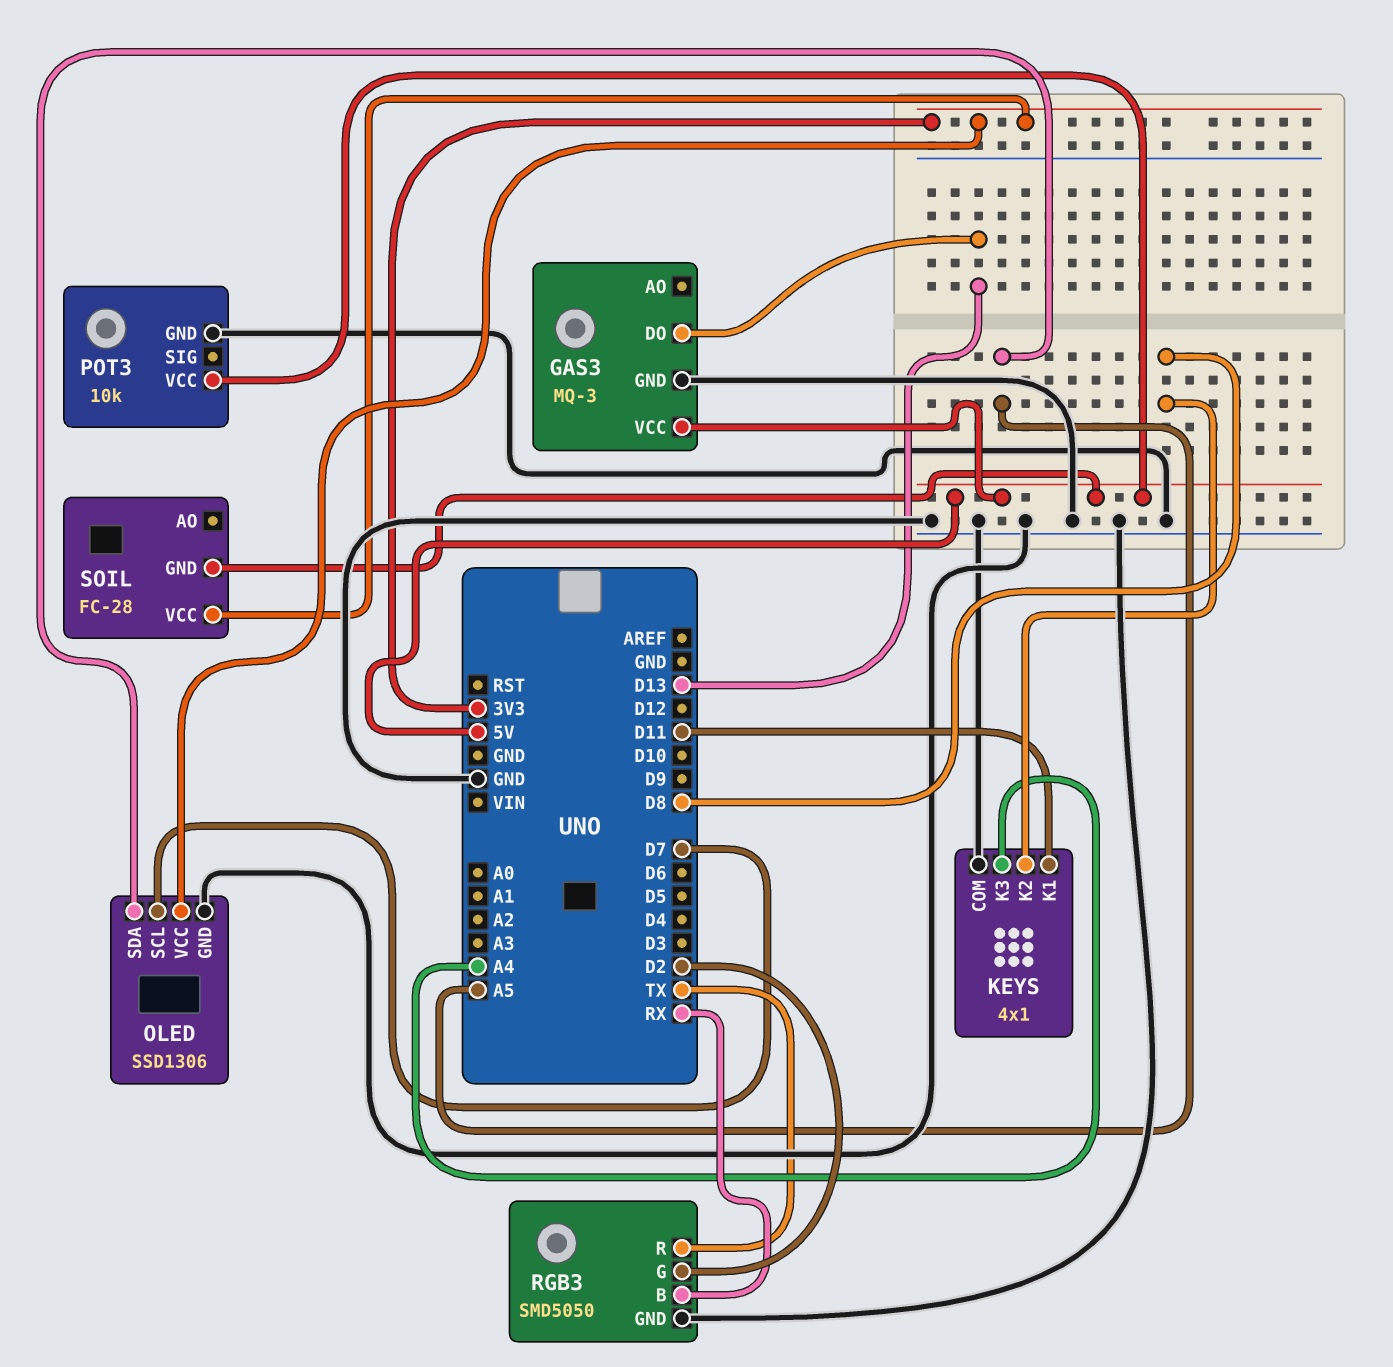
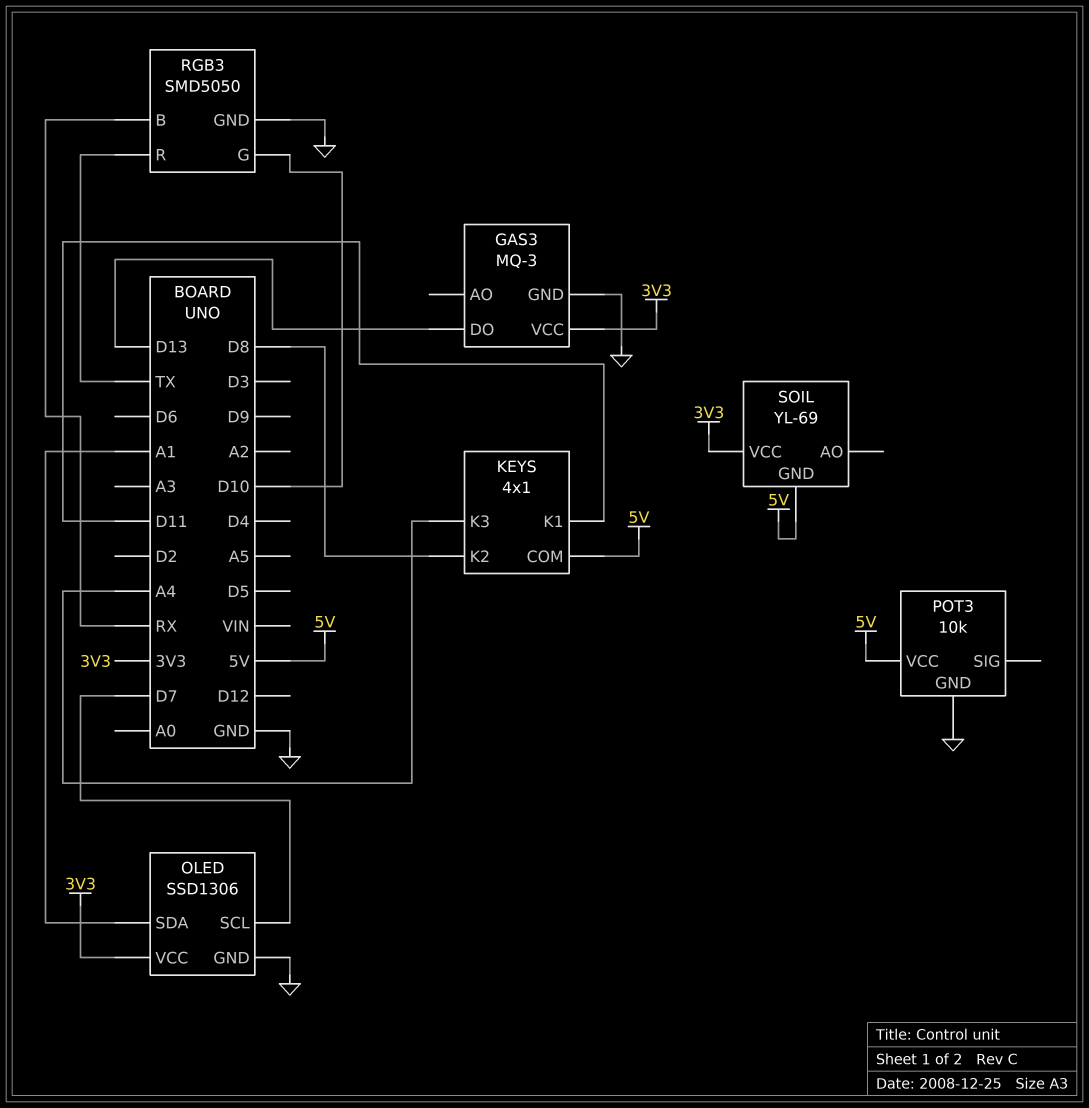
GAS3 pin VCC: 5V -> 3V3
KEYS pin COM: GND -> 5V
OLED pin SDA: A5 -> A1
RGB3 pin G: D2 -> D10
SOIL: FC-28 -> YL-69

